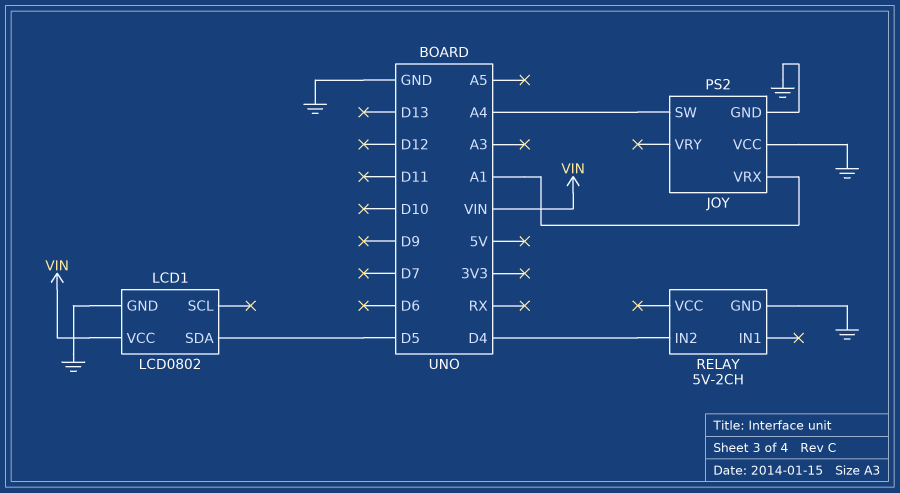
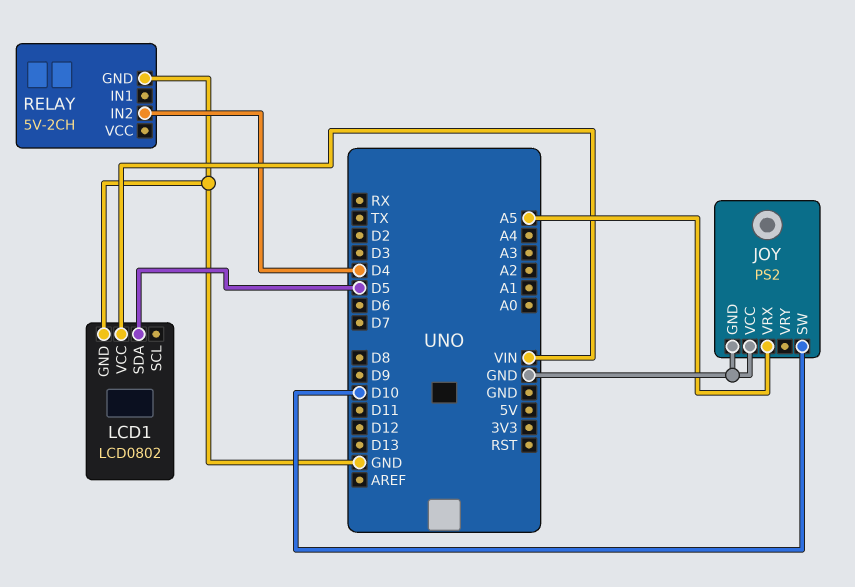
JOY pin SW: A4 -> D10
JOY pin VRX: A1 -> A5

